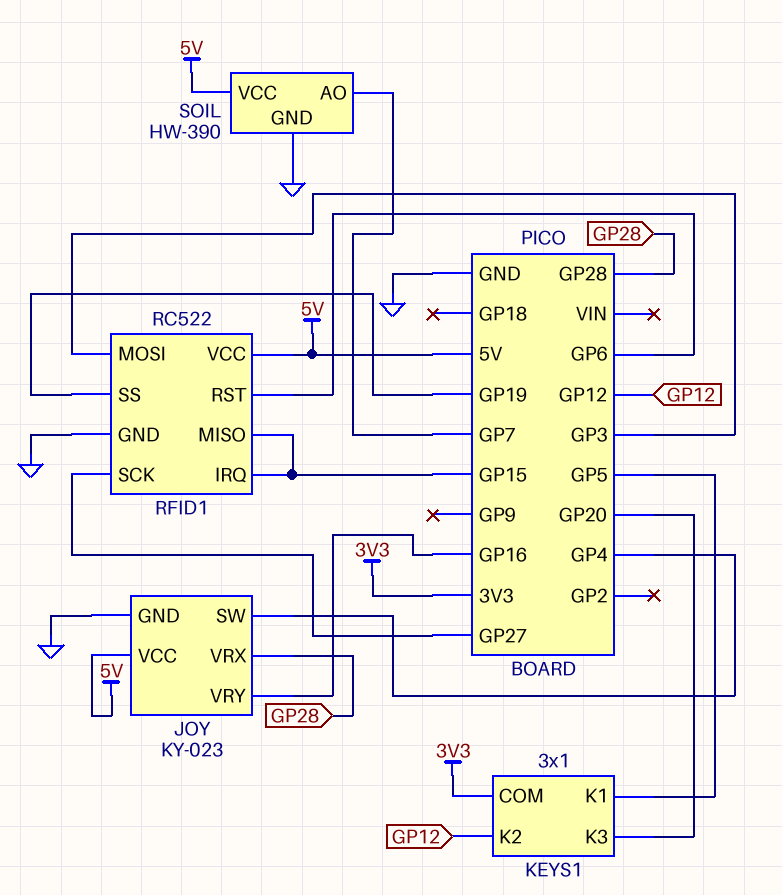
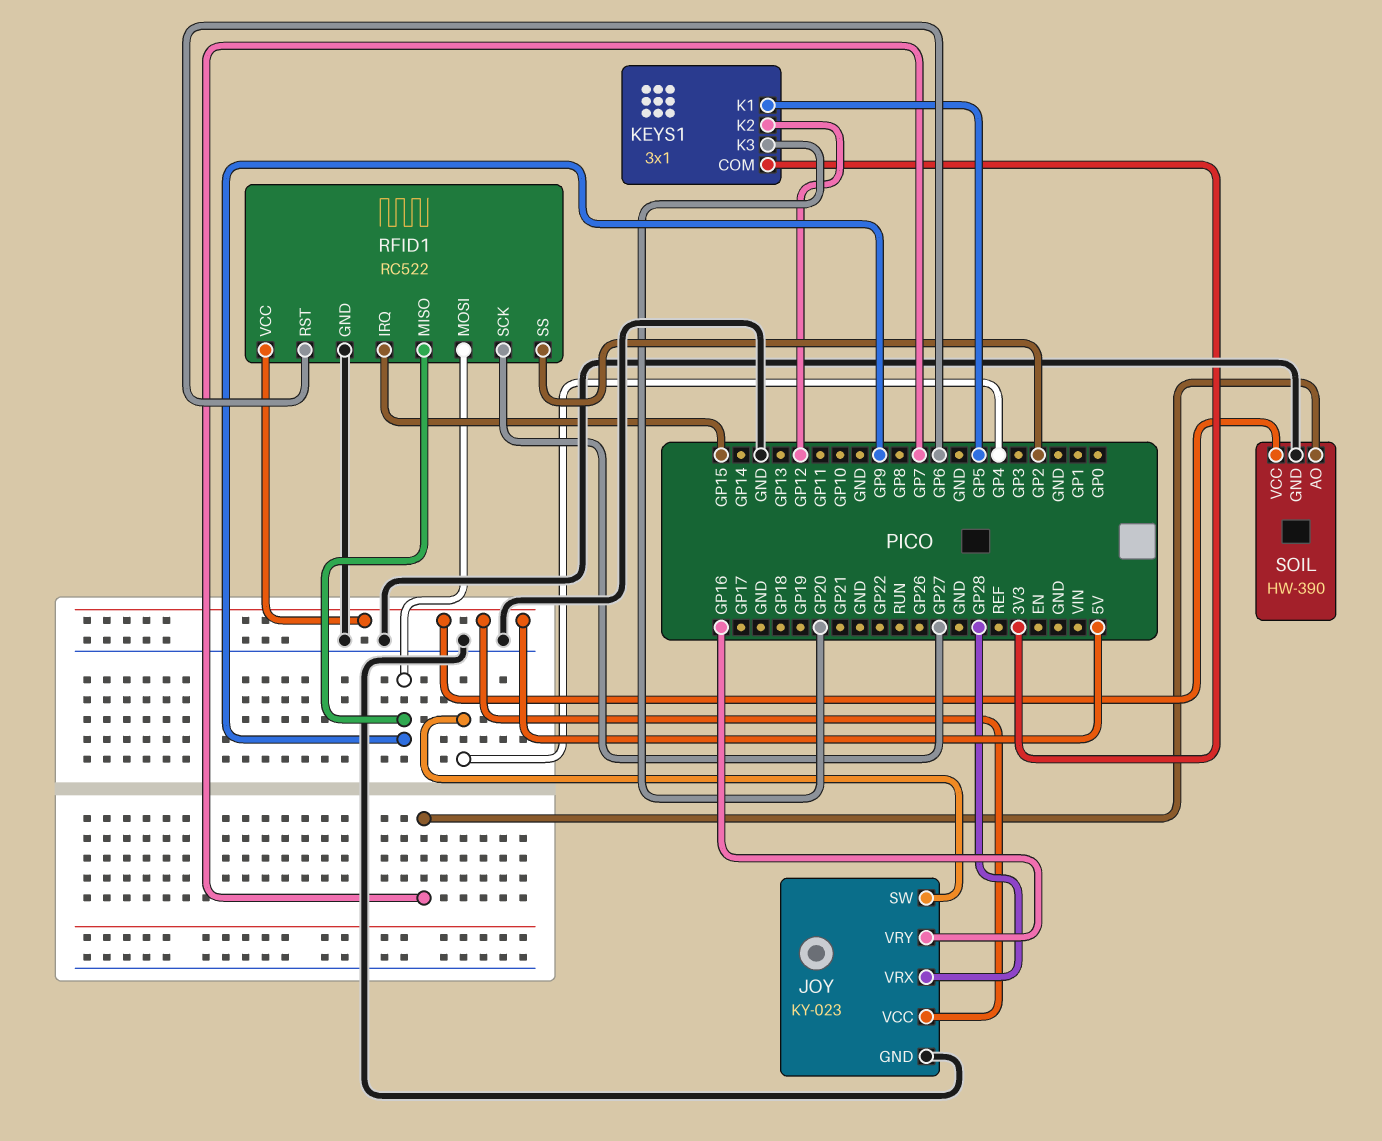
RFID1 pin MISO: GP15 -> GP9
RFID1 pin MOSI: GP3 -> GP9
RFID1 pin SS: GP19 -> GP2

